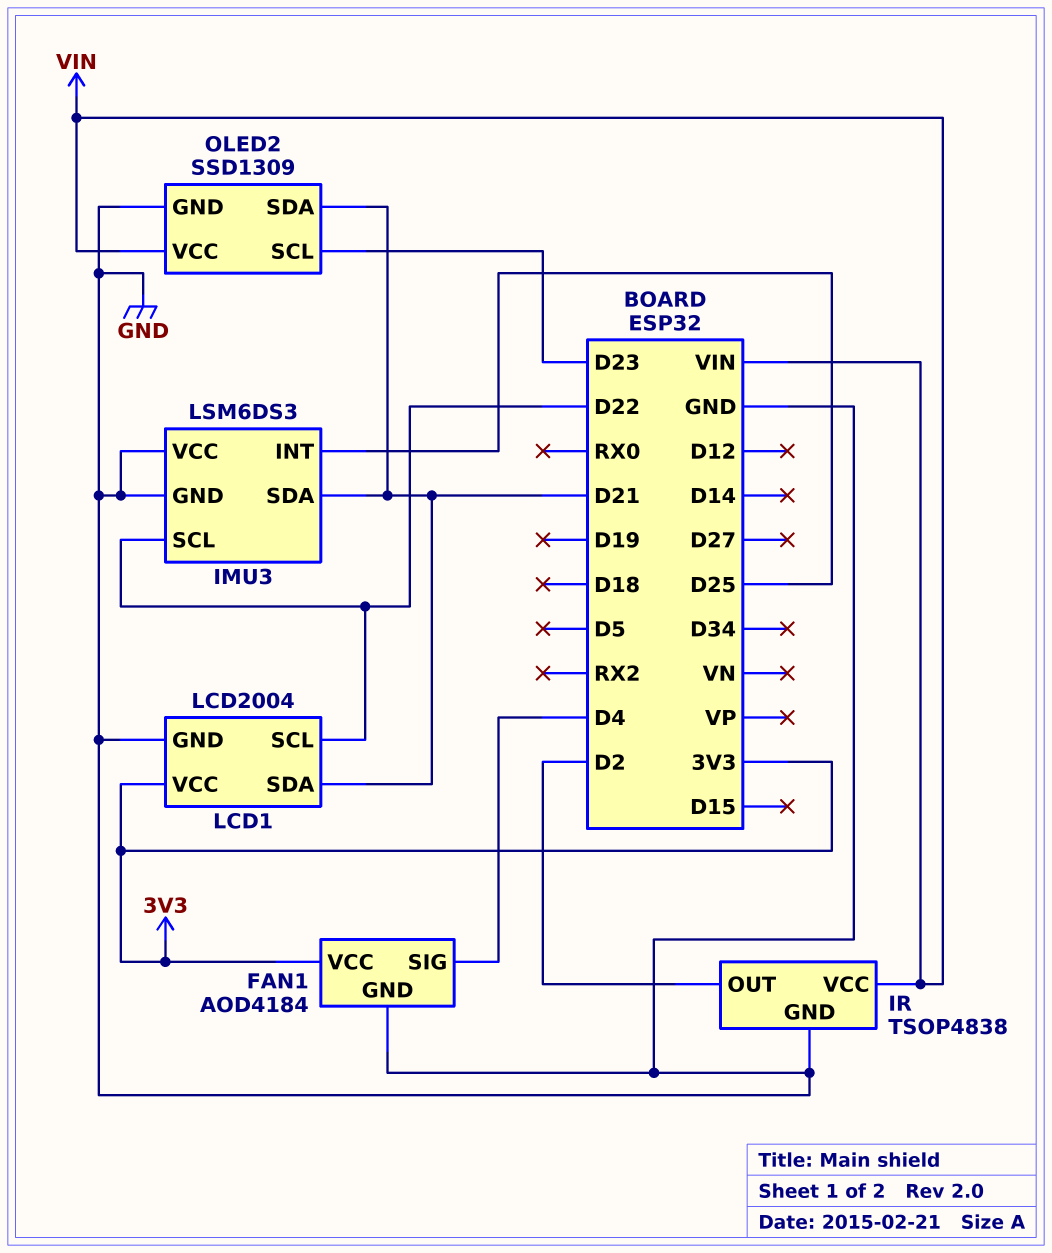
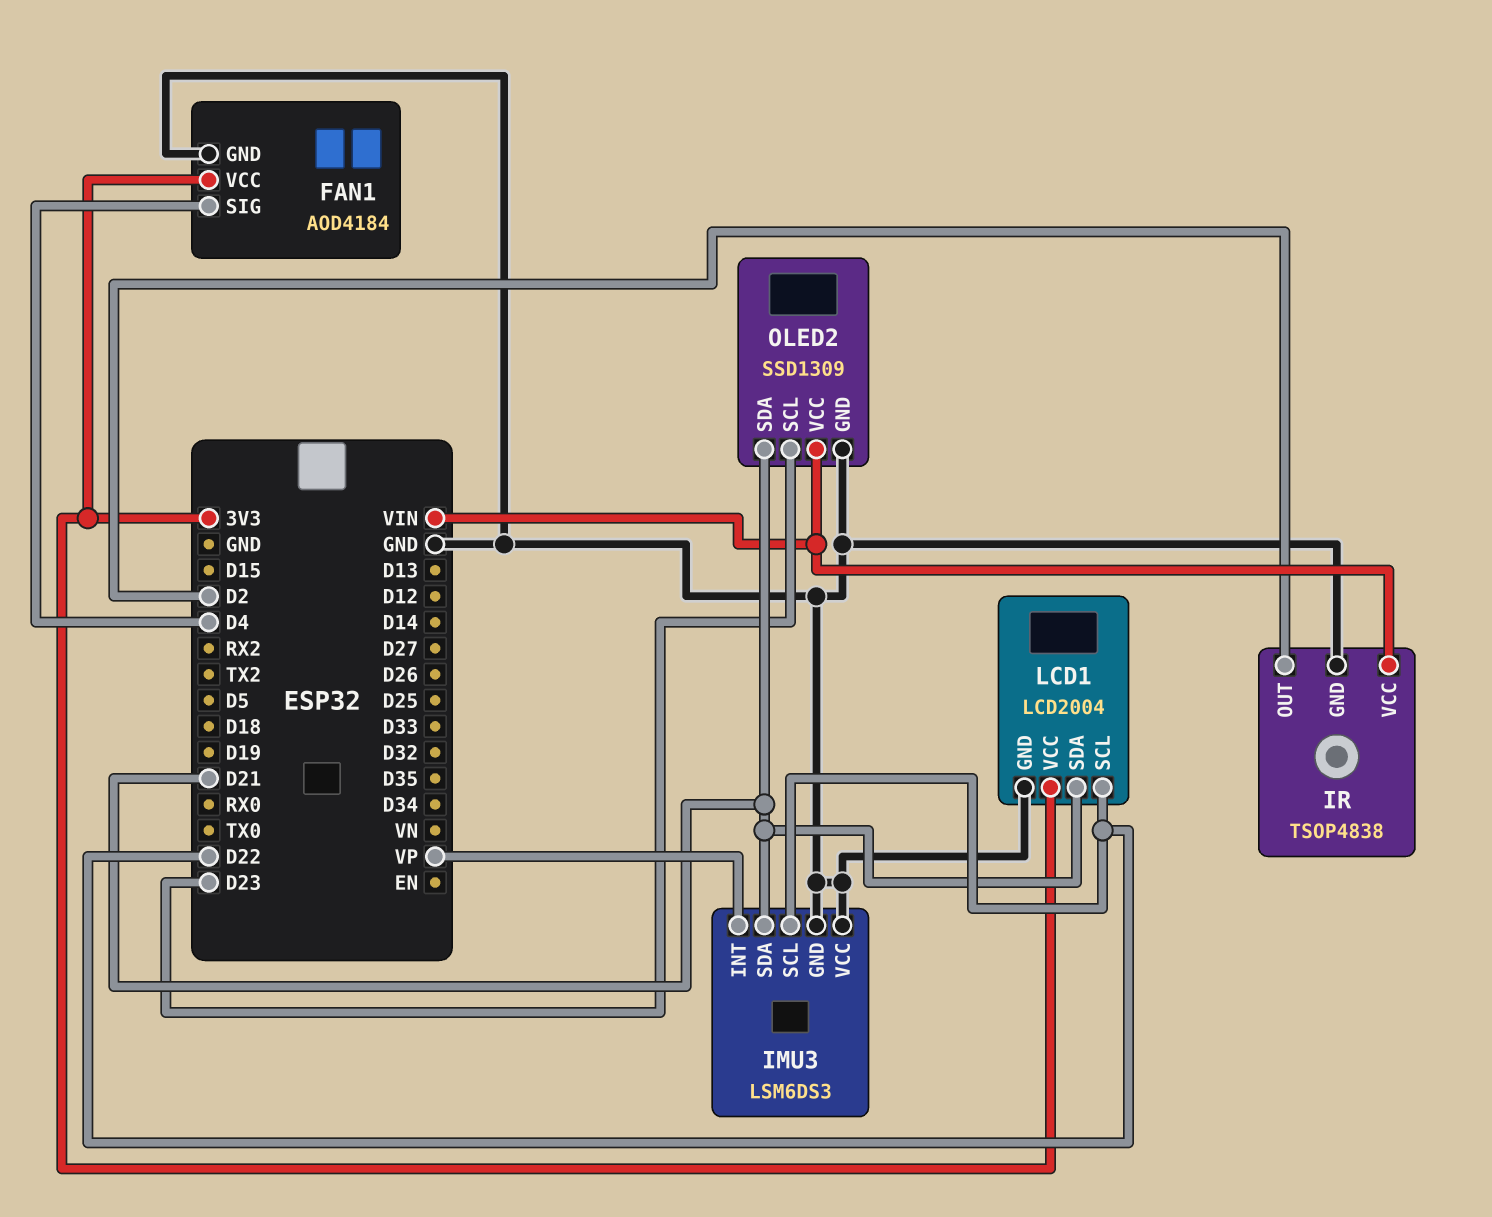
IMU3 pin INT: D25 -> VP

